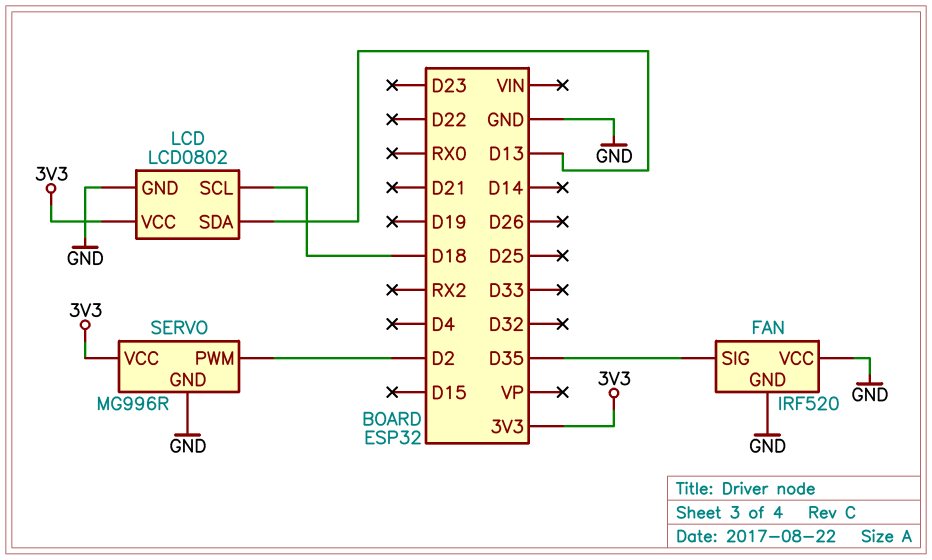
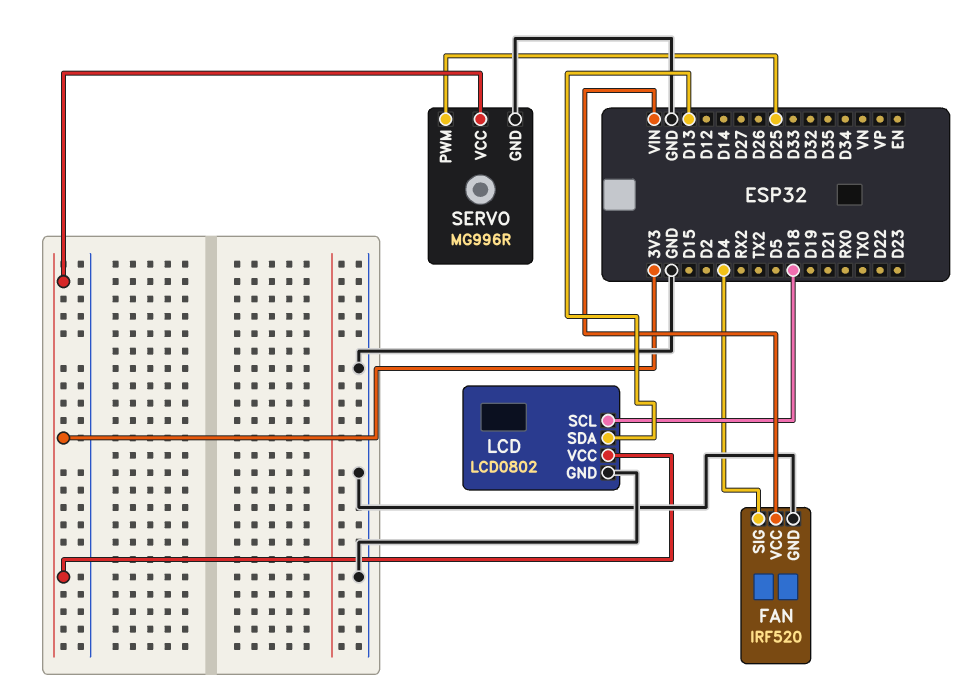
FAN pin SIG: D35 -> D4
FAN pin VCC: GND -> VIN
SERVO pin PWM: D2 -> D25

